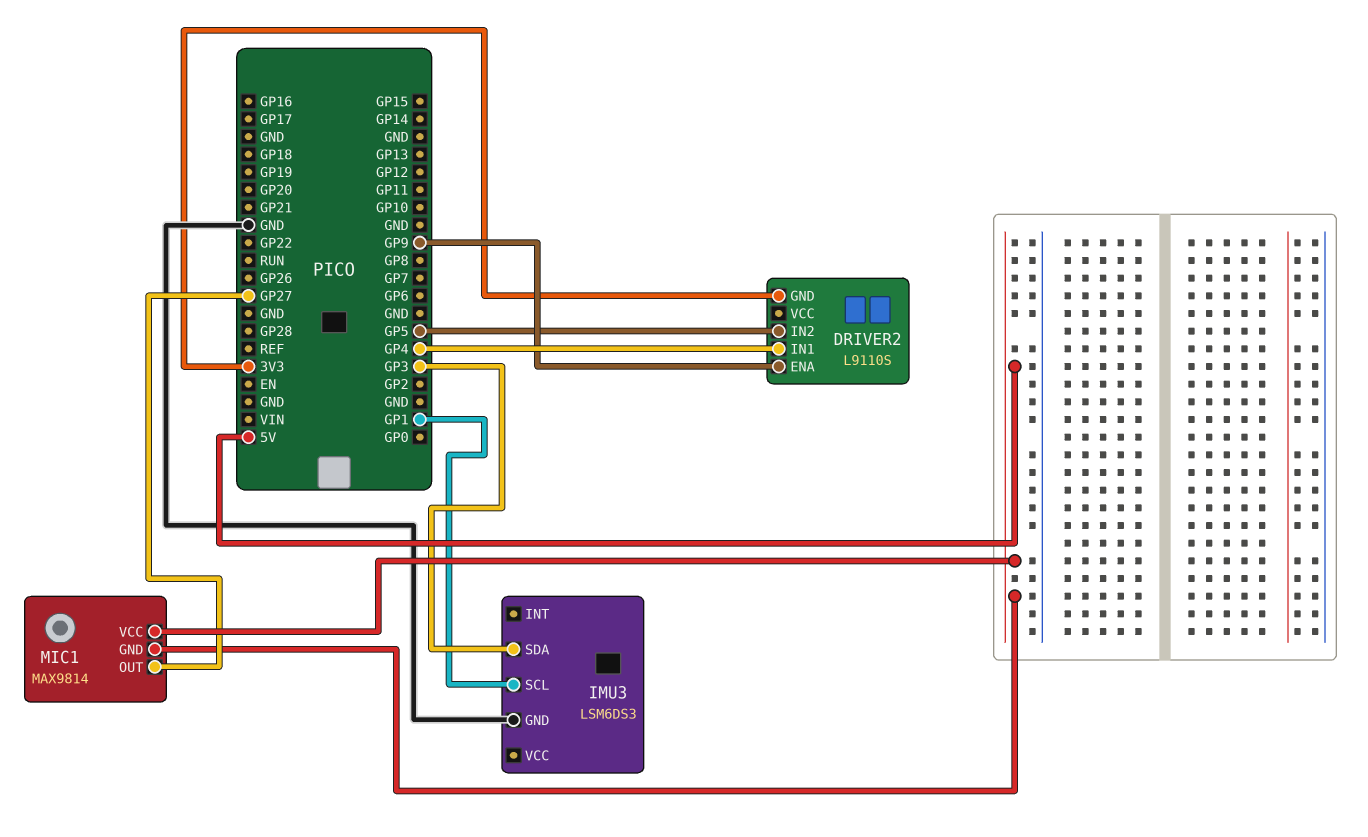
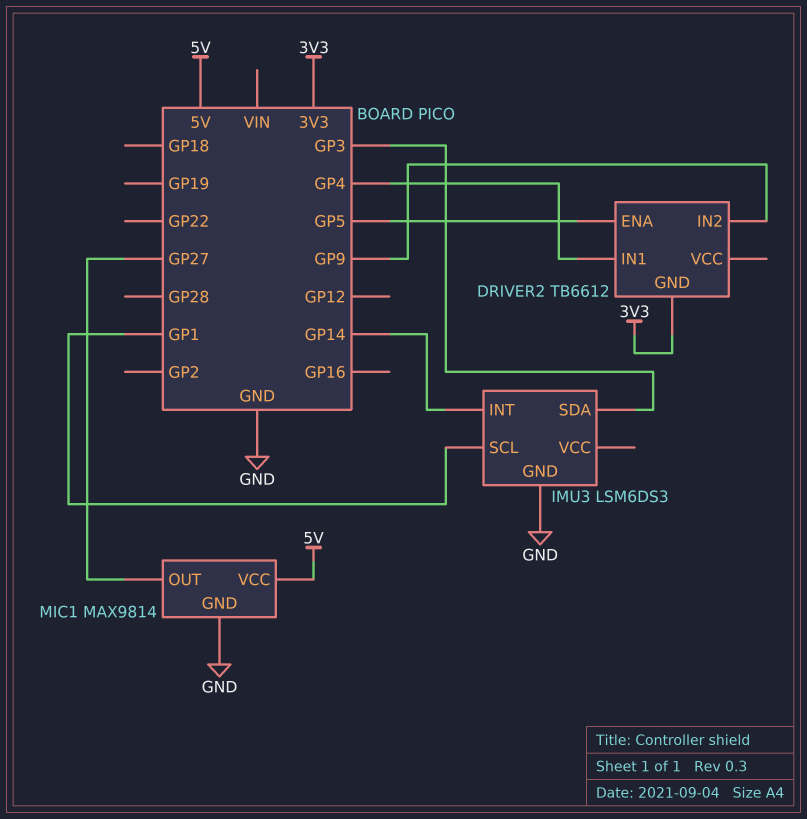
DRIVER2: L9110S -> TB6612
DRIVER2 pin ENA: GP9 -> GP5
DRIVER2 pin IN2: GP5 -> GP9
IMU3 pin INT: none -> GP14
MIC1 pin GND: 5V -> GND

